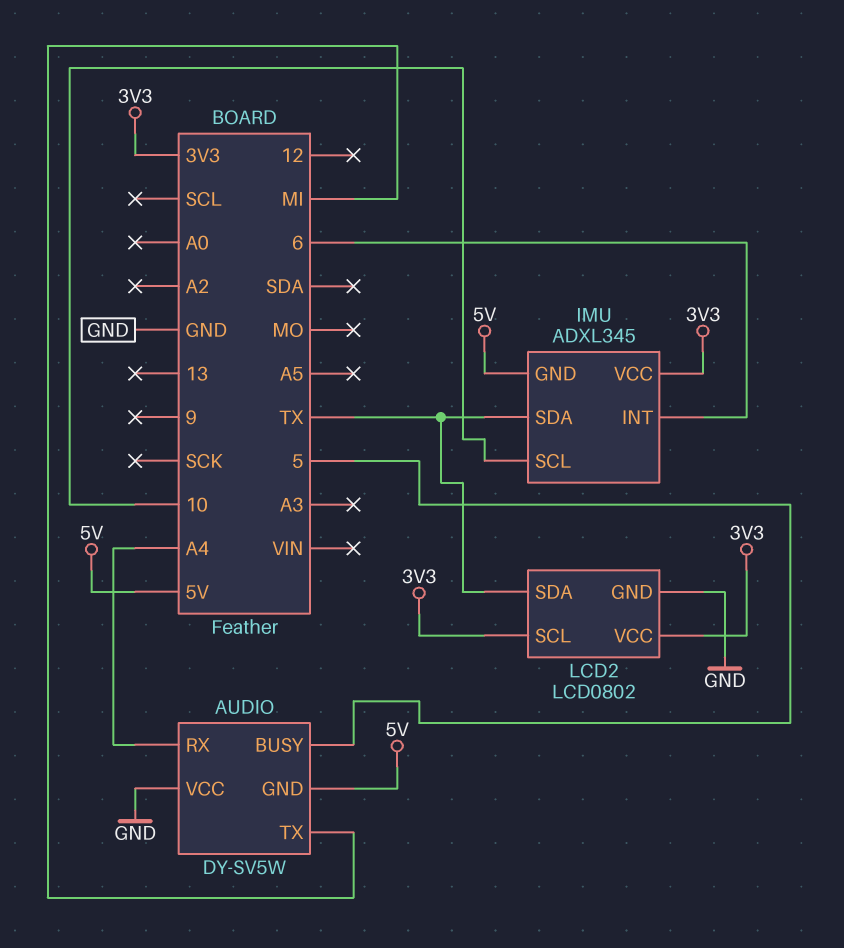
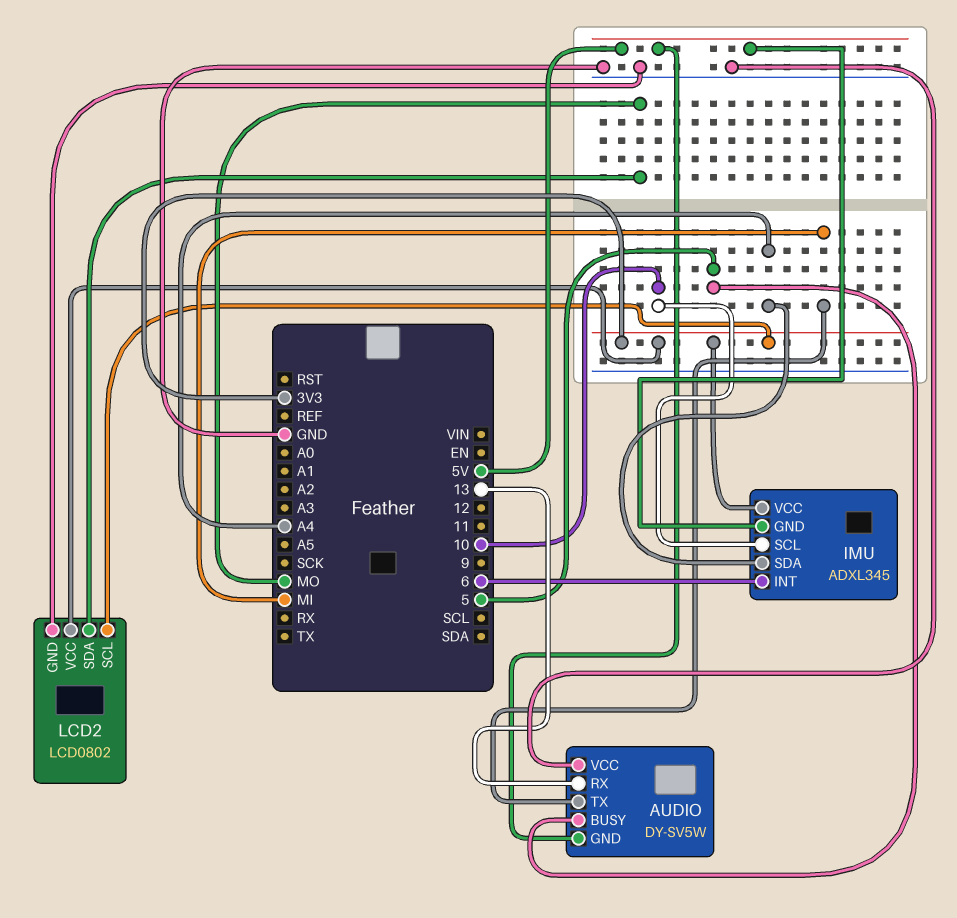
AUDIO pin RX: A4 -> 13
IMU pin SDA: TX -> A4
LCD2 pin SDA: TX -> MO

